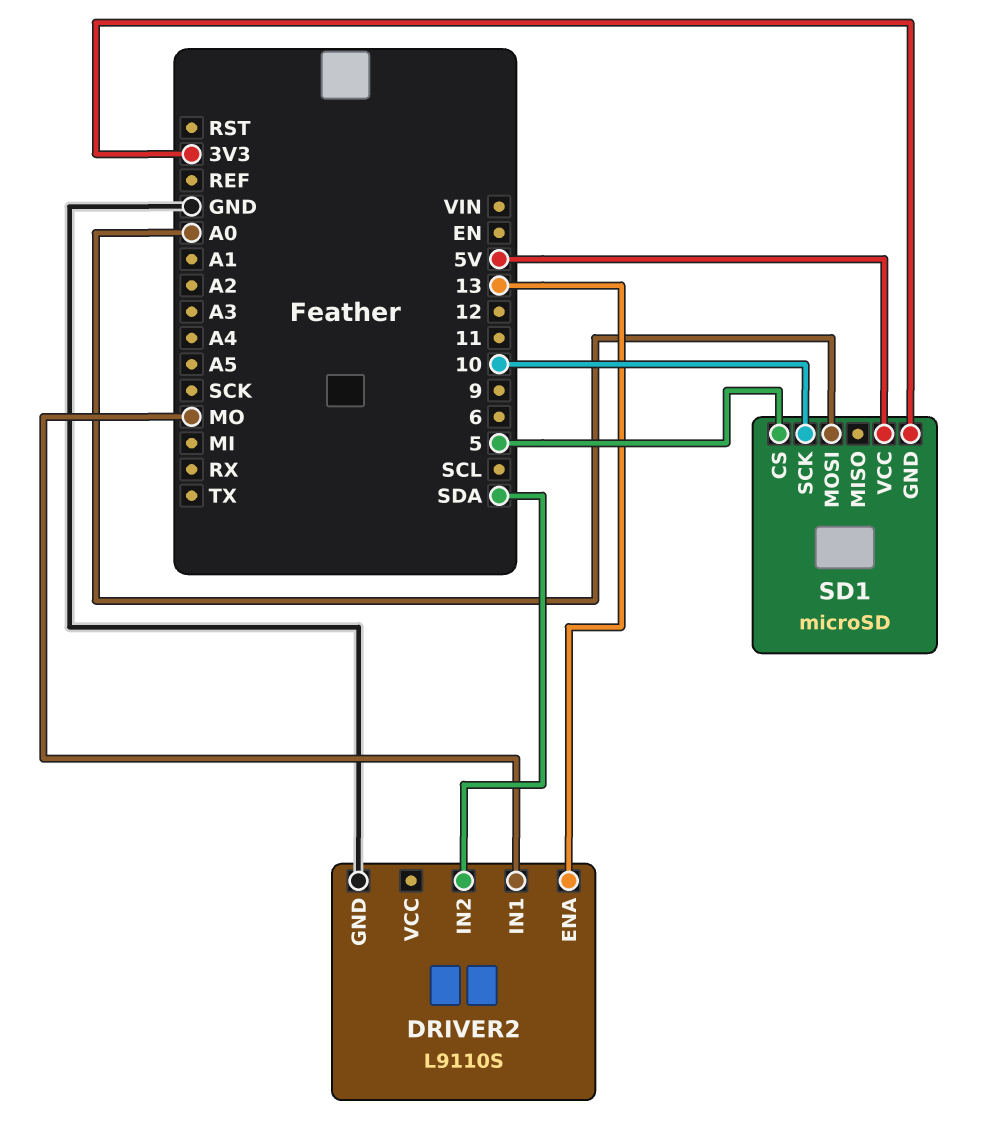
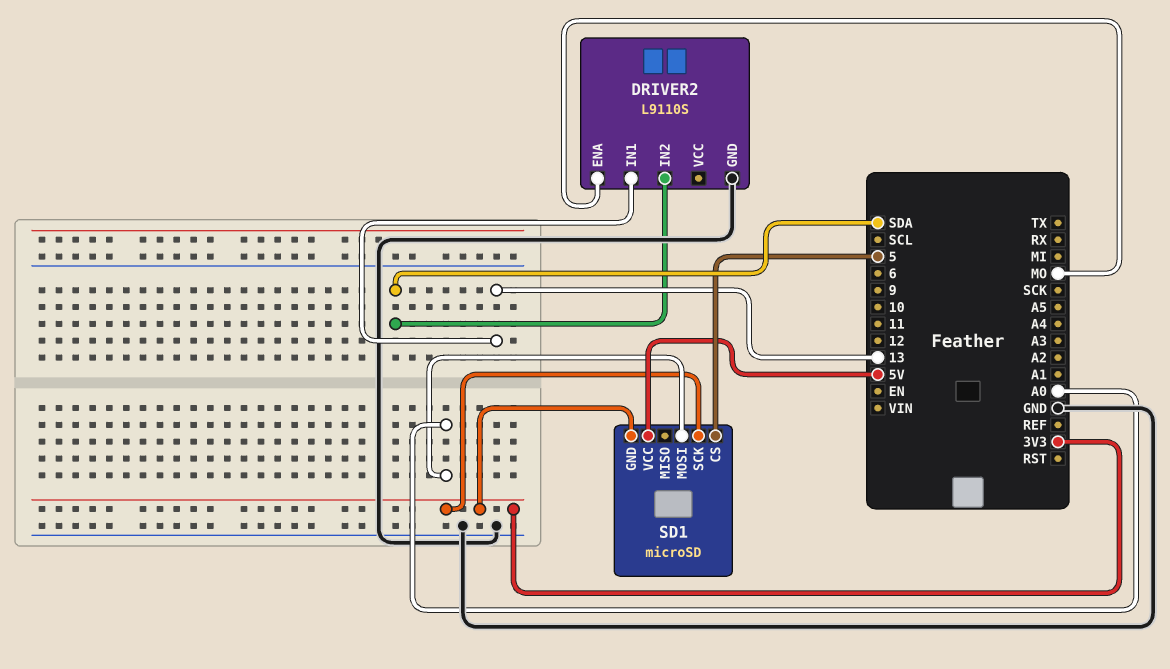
DRIVER2 pin ENA: 13 -> MO
DRIVER2 pin IN1: MO -> 13
SD1 pin SCK: 10 -> 3V3

